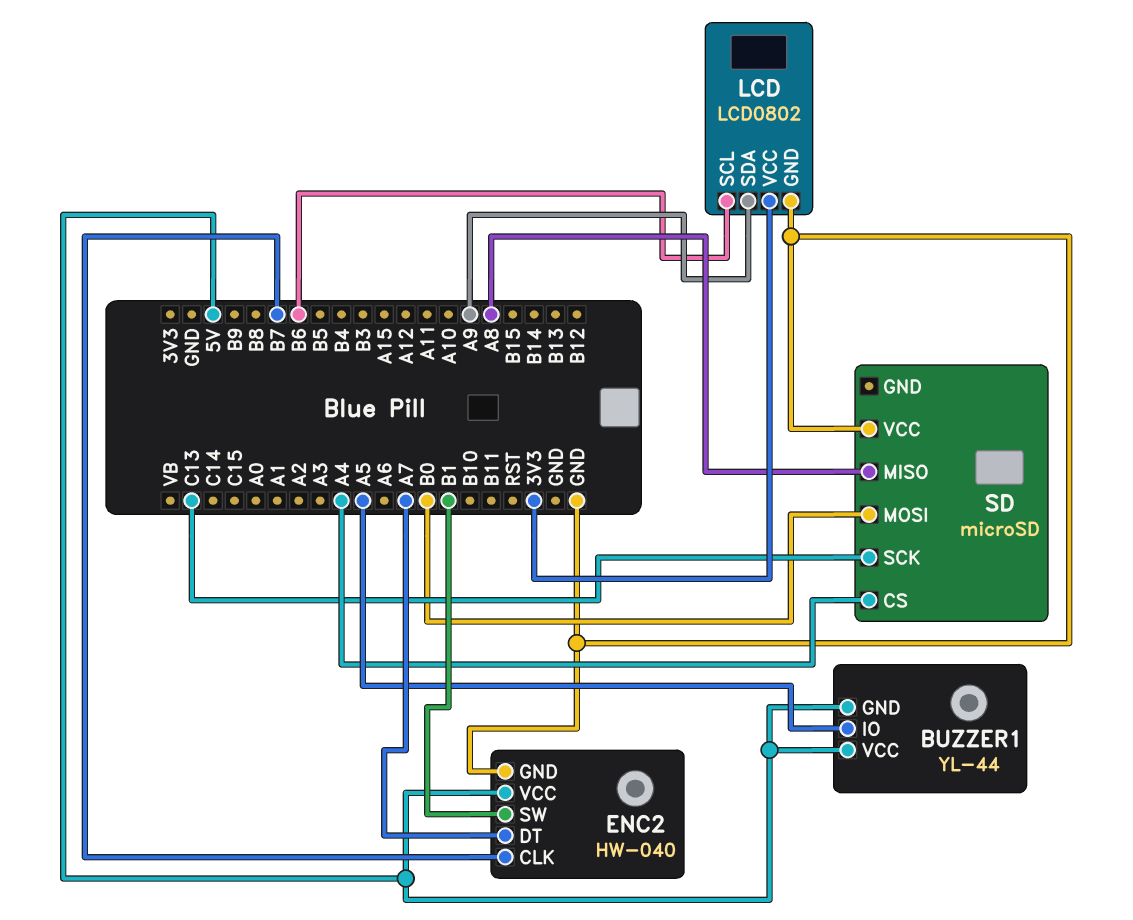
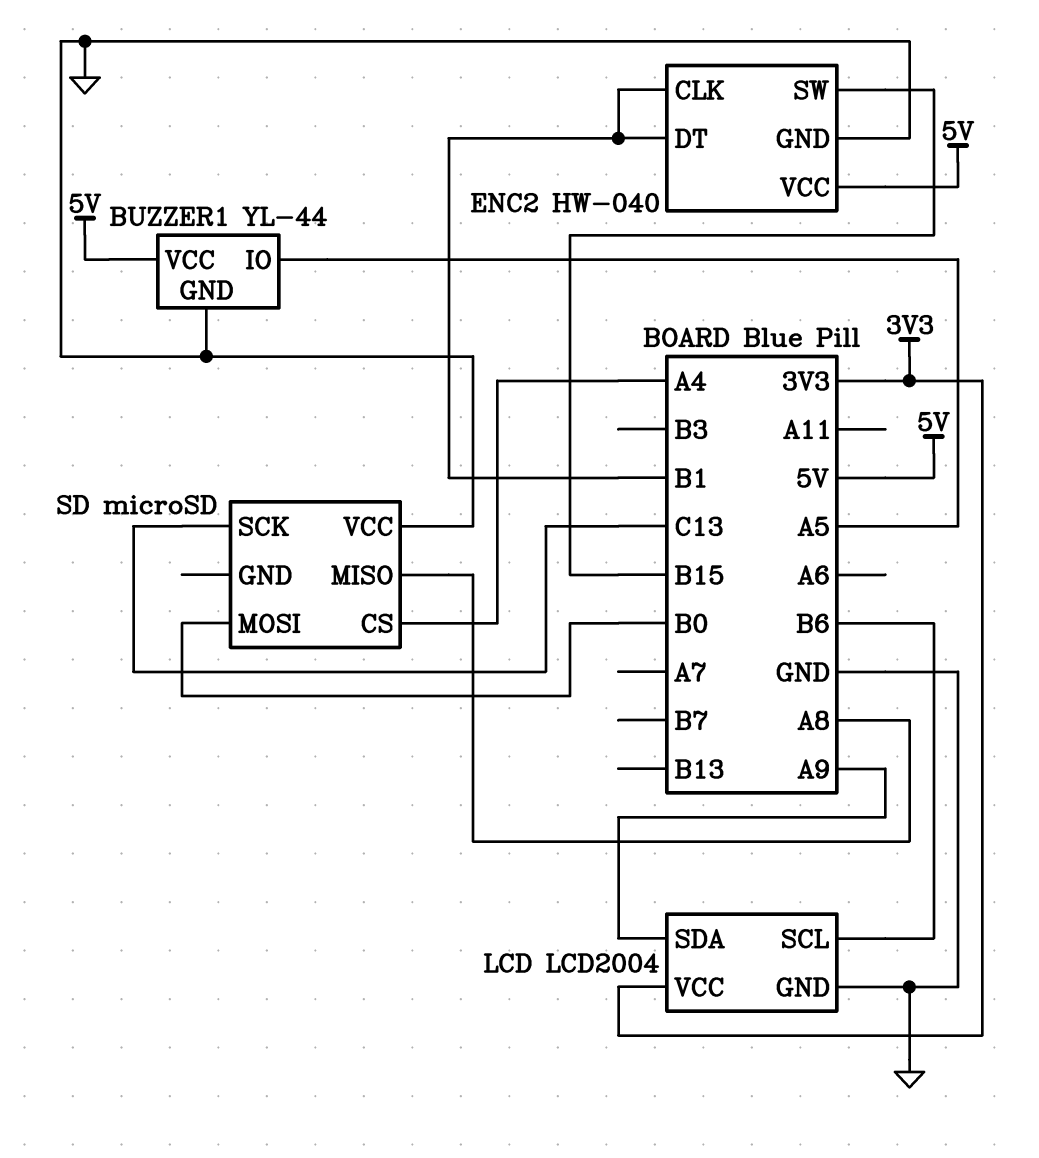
BUZZER1 pin GND: 5V -> GND
ENC2 pin CLK: B7 -> B1
ENC2 pin DT: A7 -> B1
ENC2 pin SW: B1 -> B15
LCD: LCD0802 -> LCD2004

